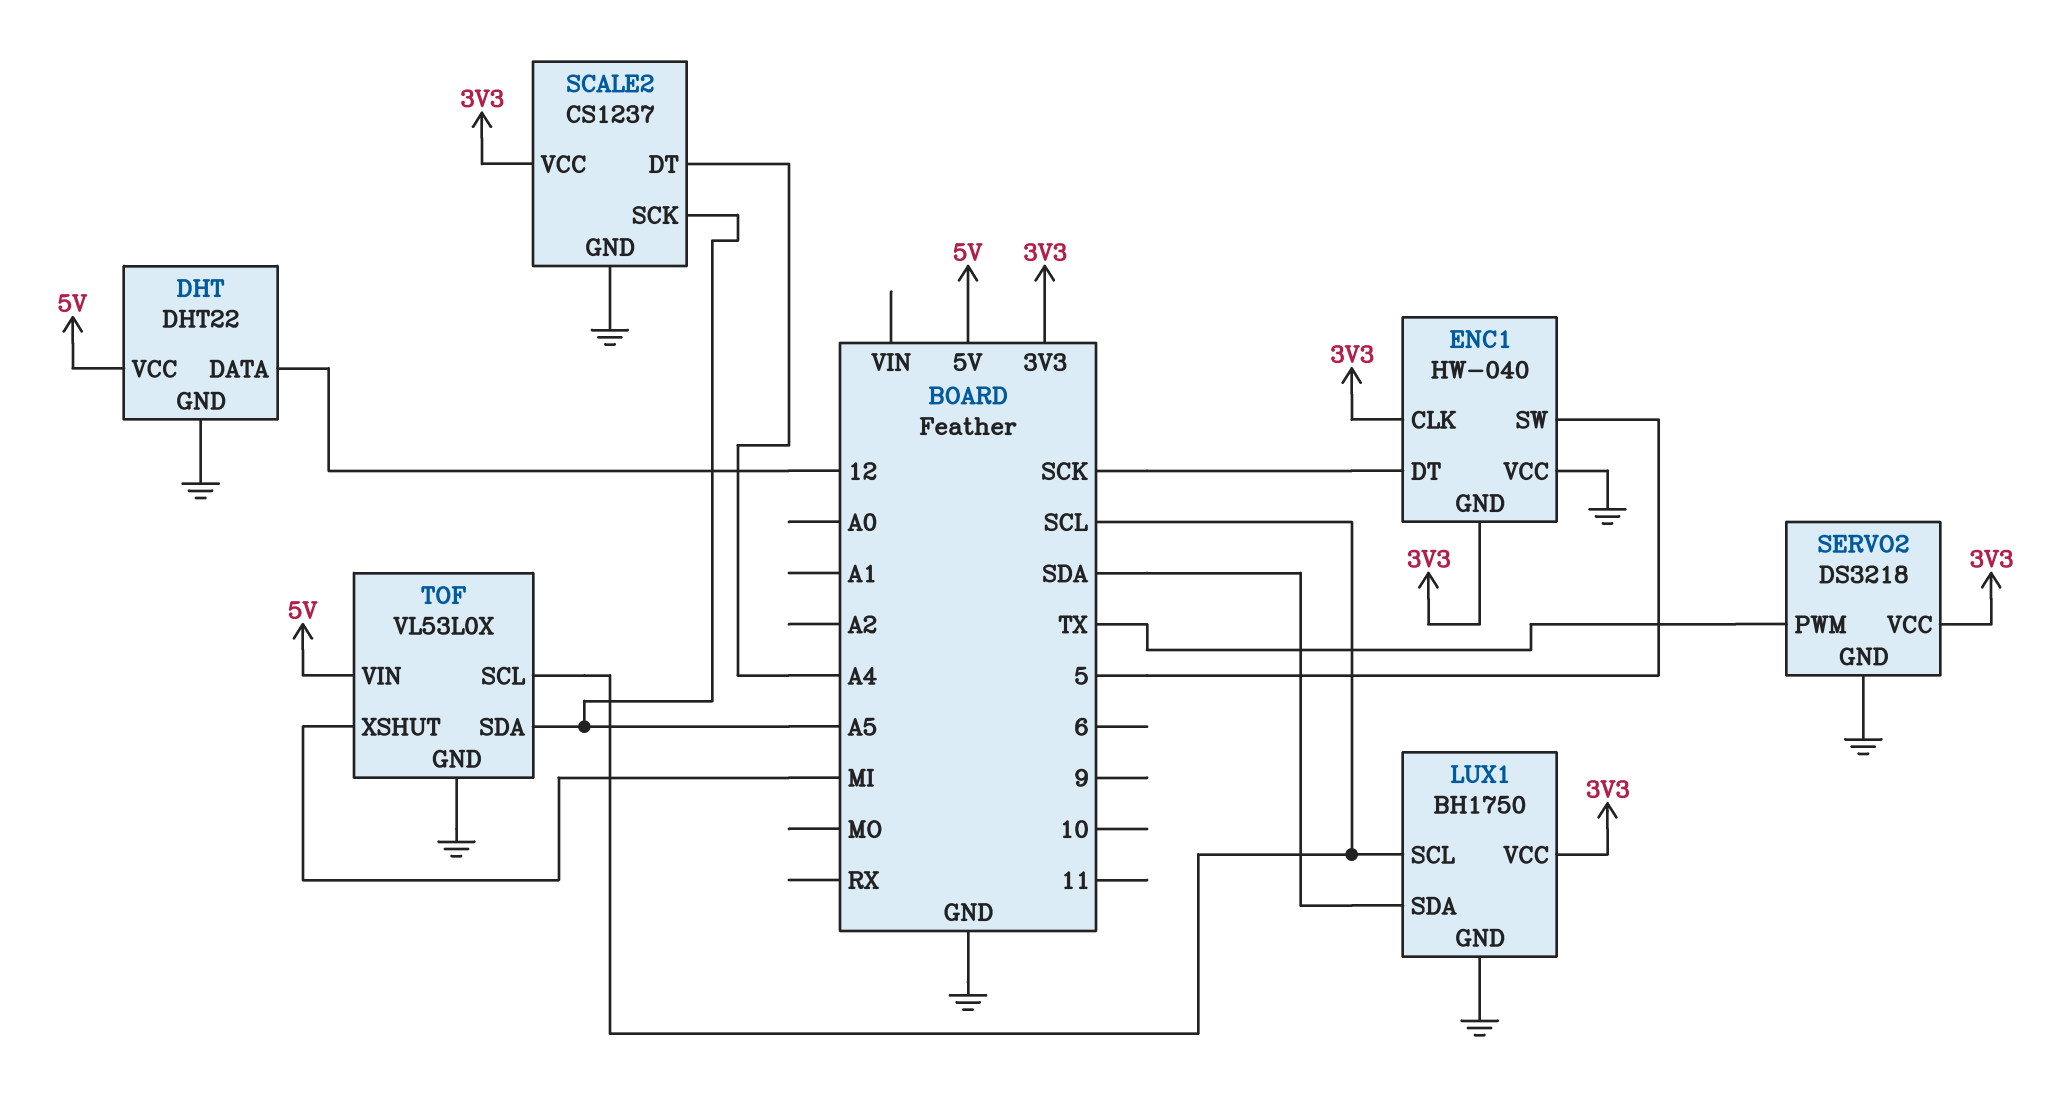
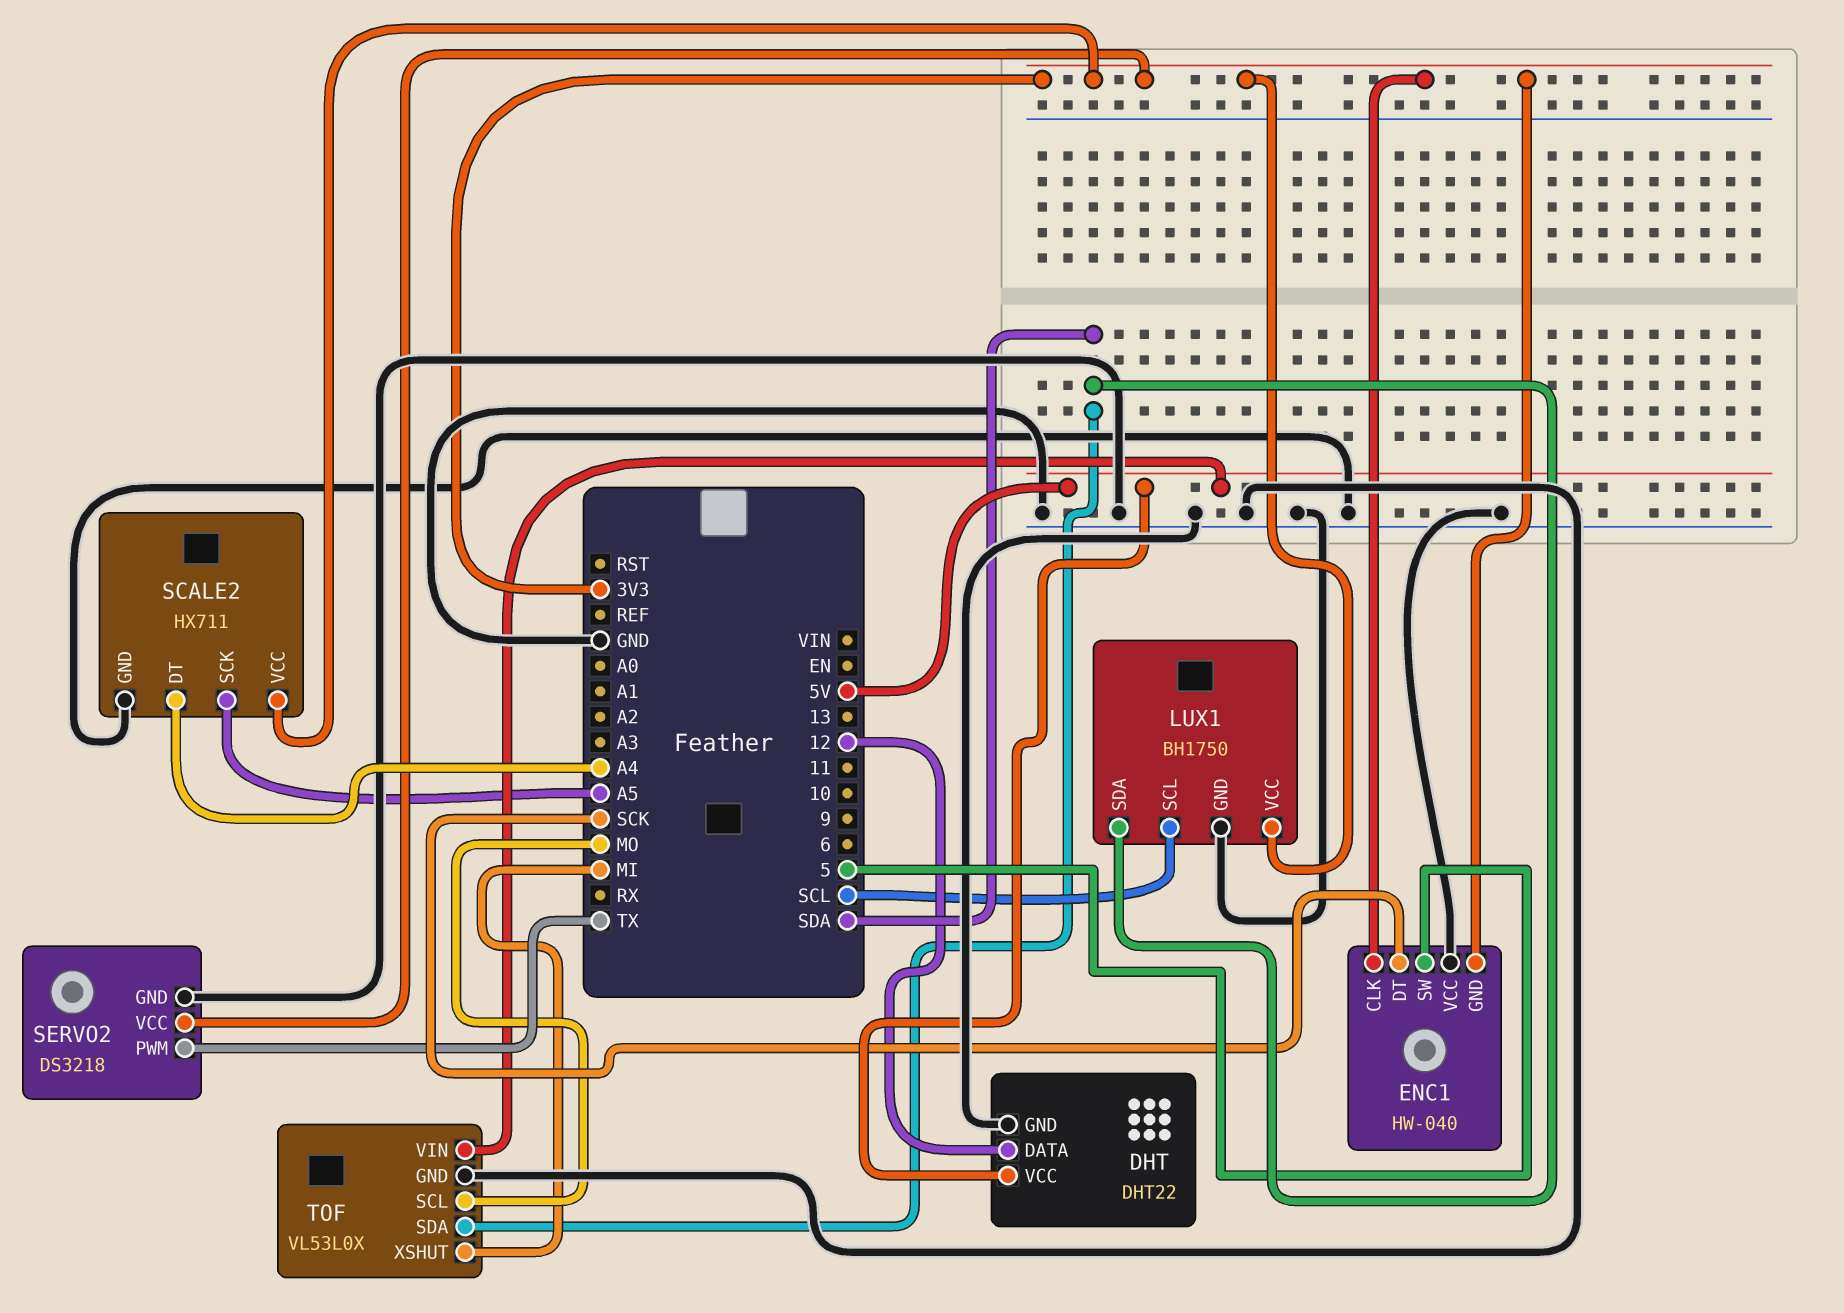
SCALE2: CS1237 -> HX711
TOF pin SCL: SCL -> MO
TOF pin SDA: A5 -> SDA

